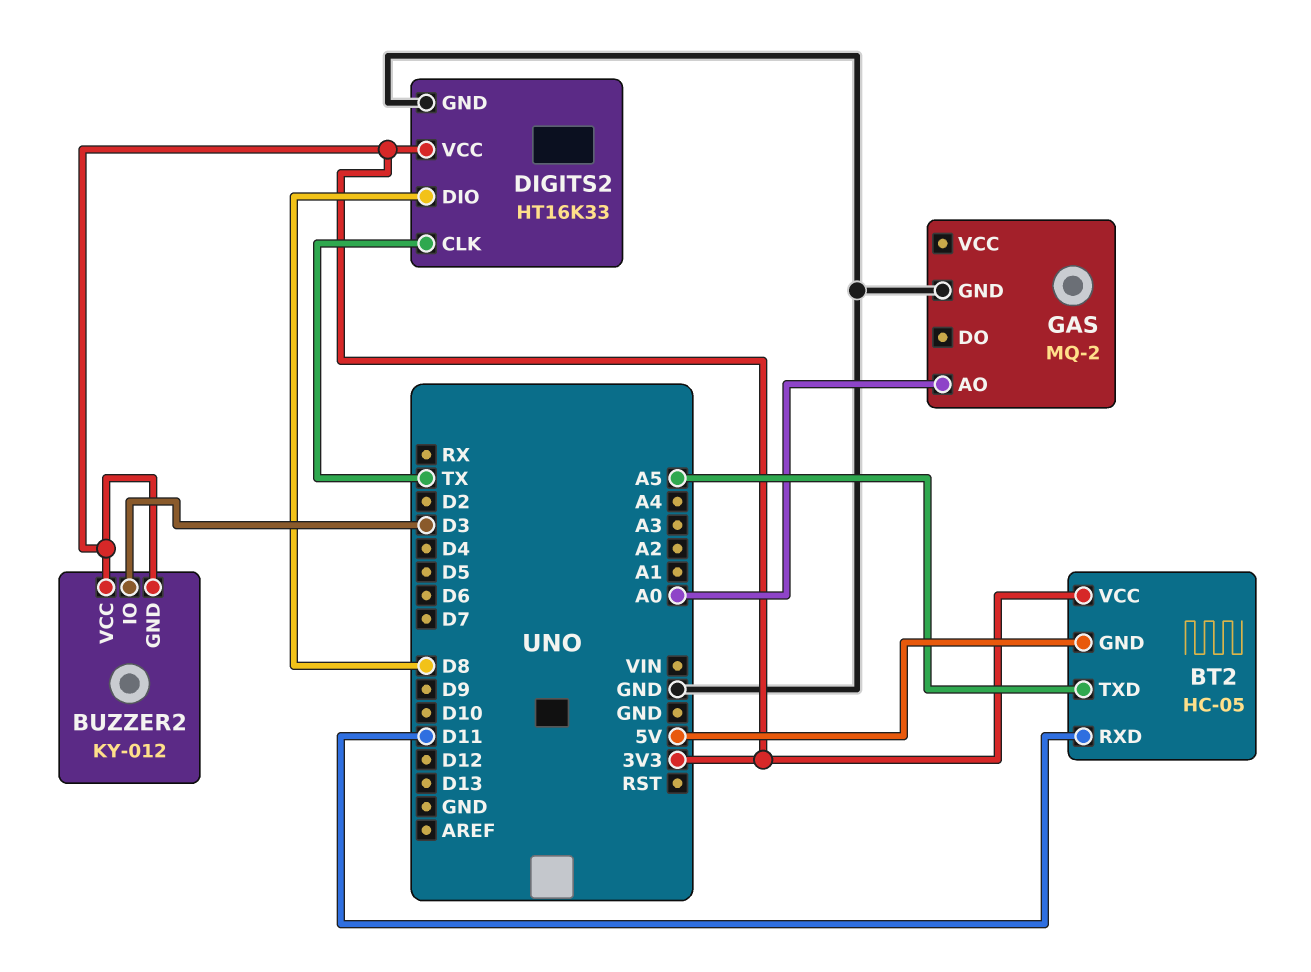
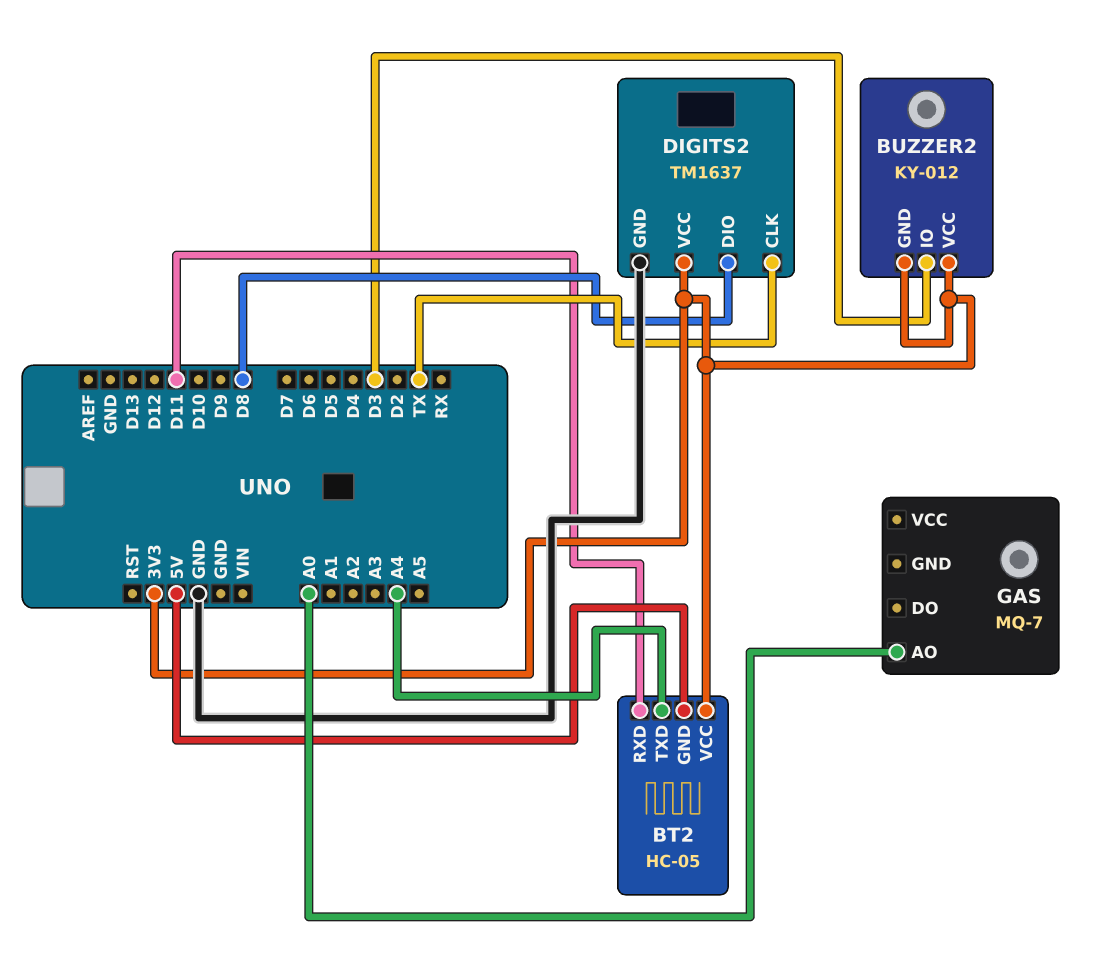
BT2 pin TXD: A5 -> A4
DIGITS2: HT16K33 -> TM1637
GAS: MQ-2 -> MQ-7
GAS pin GND: GND -> none

